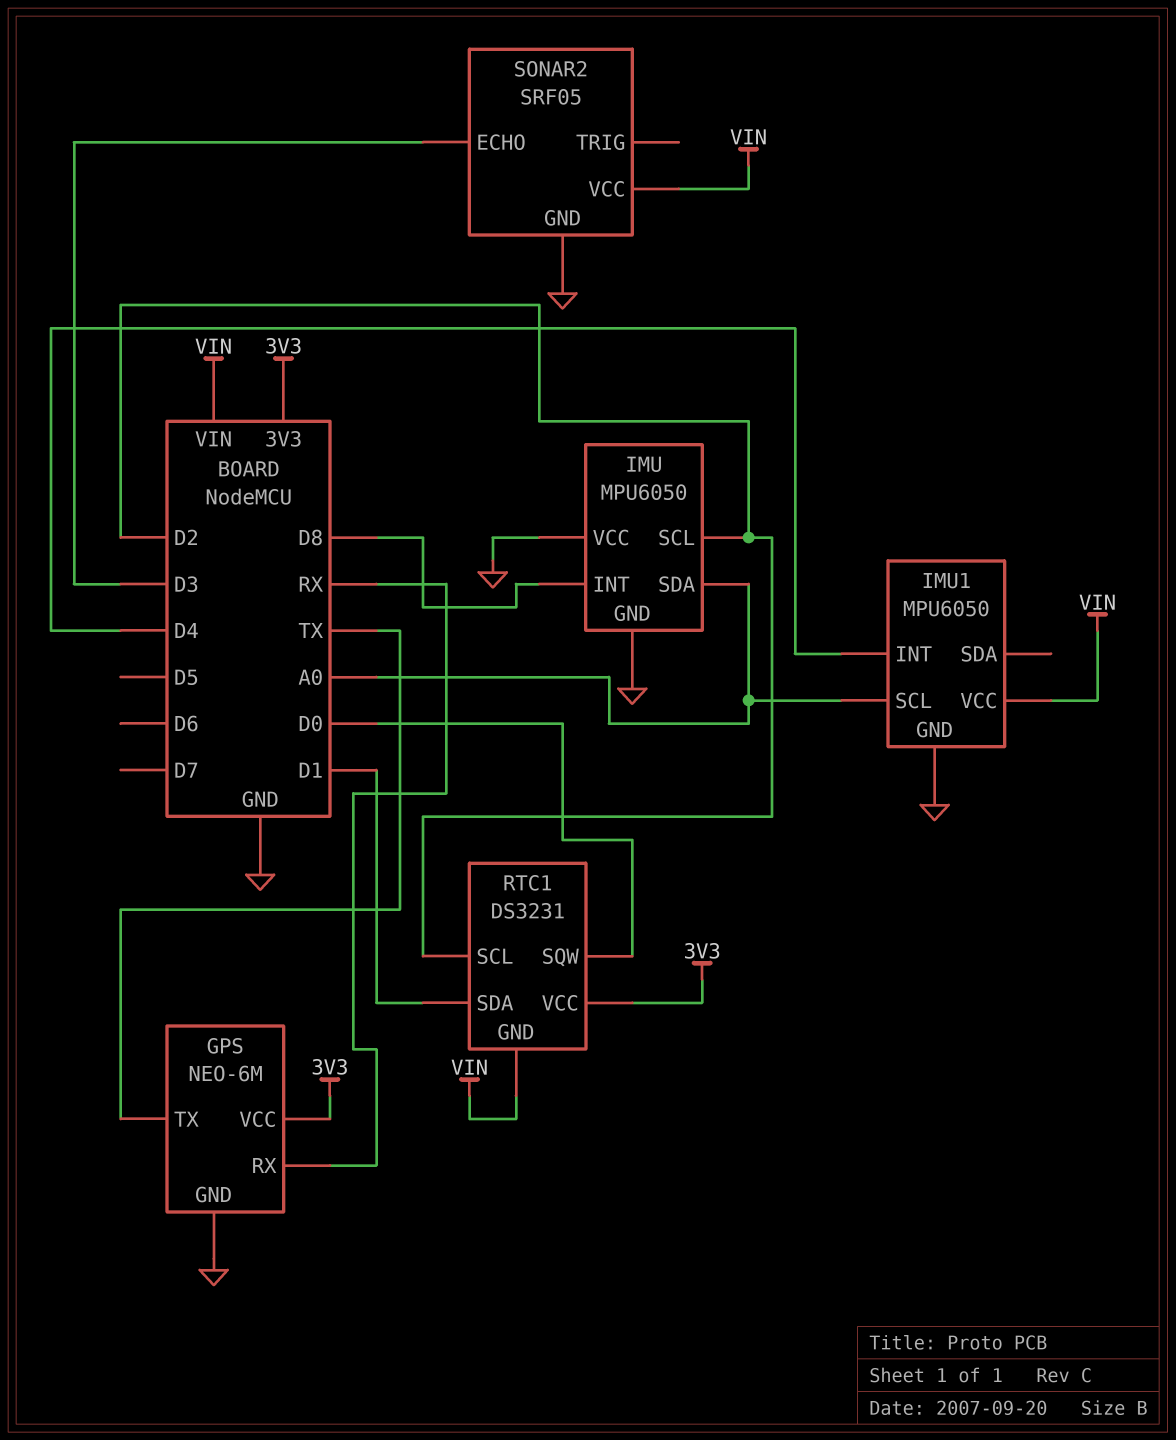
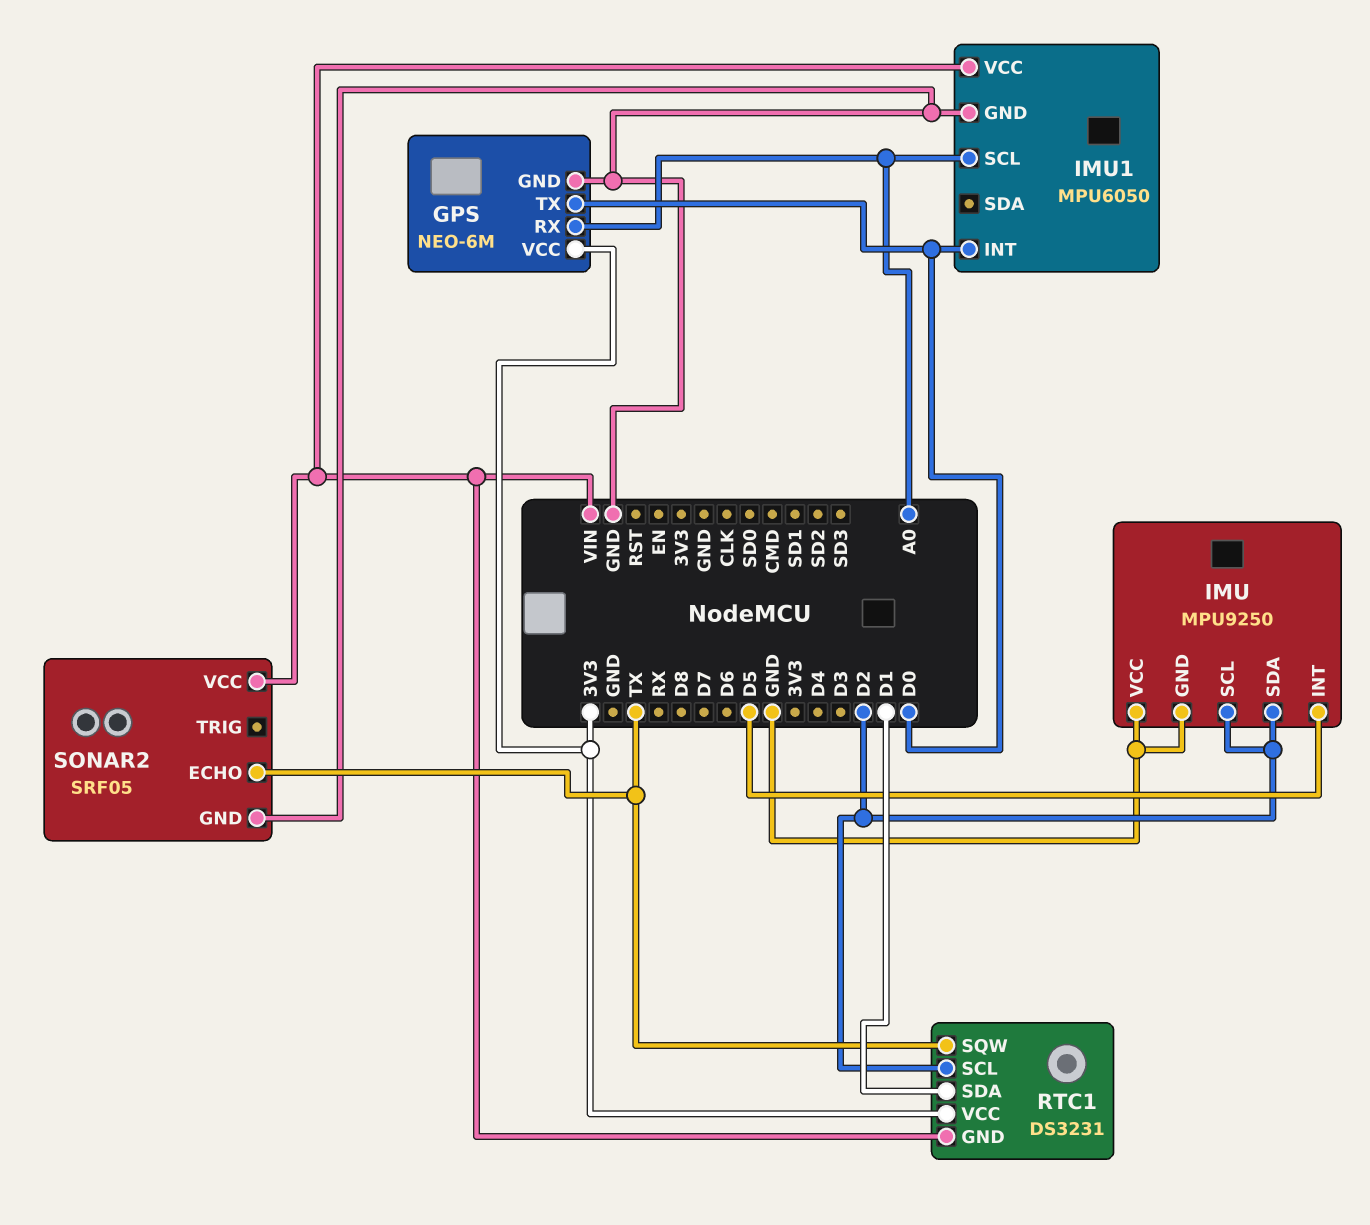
GPS pin RX: RX -> A0
GPS pin TX: TX -> D0
IMU: MPU6050 -> MPU9250
IMU pin INT: D8 -> D5
IMU pin SDA: A0 -> D2
IMU1 pin INT: D4 -> D0
RTC1 pin SQW: D0 -> TX
SONAR2 pin ECHO: D3 -> TX

